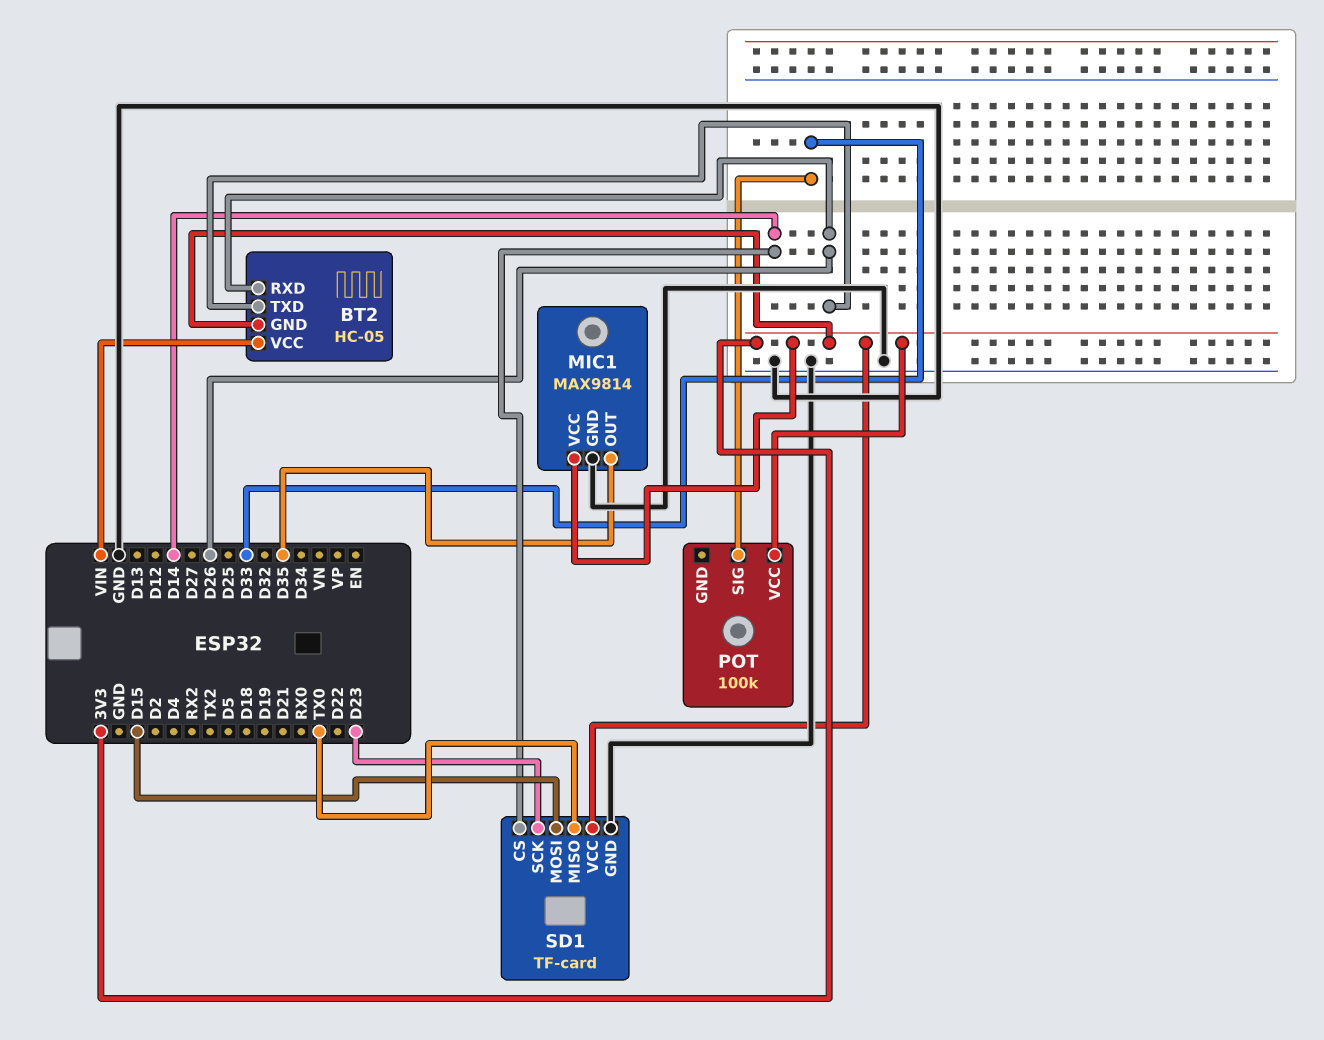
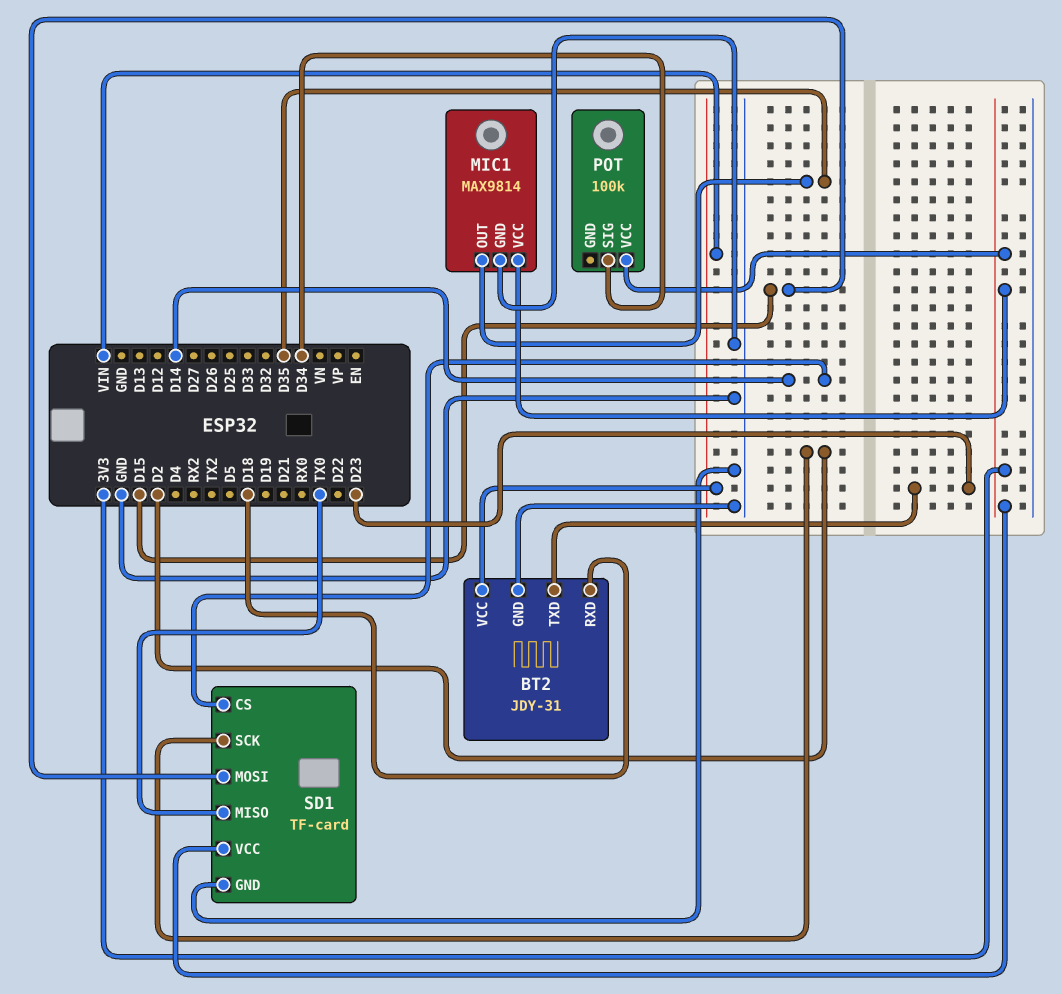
BT2: HC-05 -> JDY-31
BT2 pin GND: 3V3 -> GND
BT2 pin RXD: D26 -> D18
BT2 pin TXD: D26 -> D23
POT pin SIG: D33 -> D34
SD1 pin SCK: D23 -> D2

